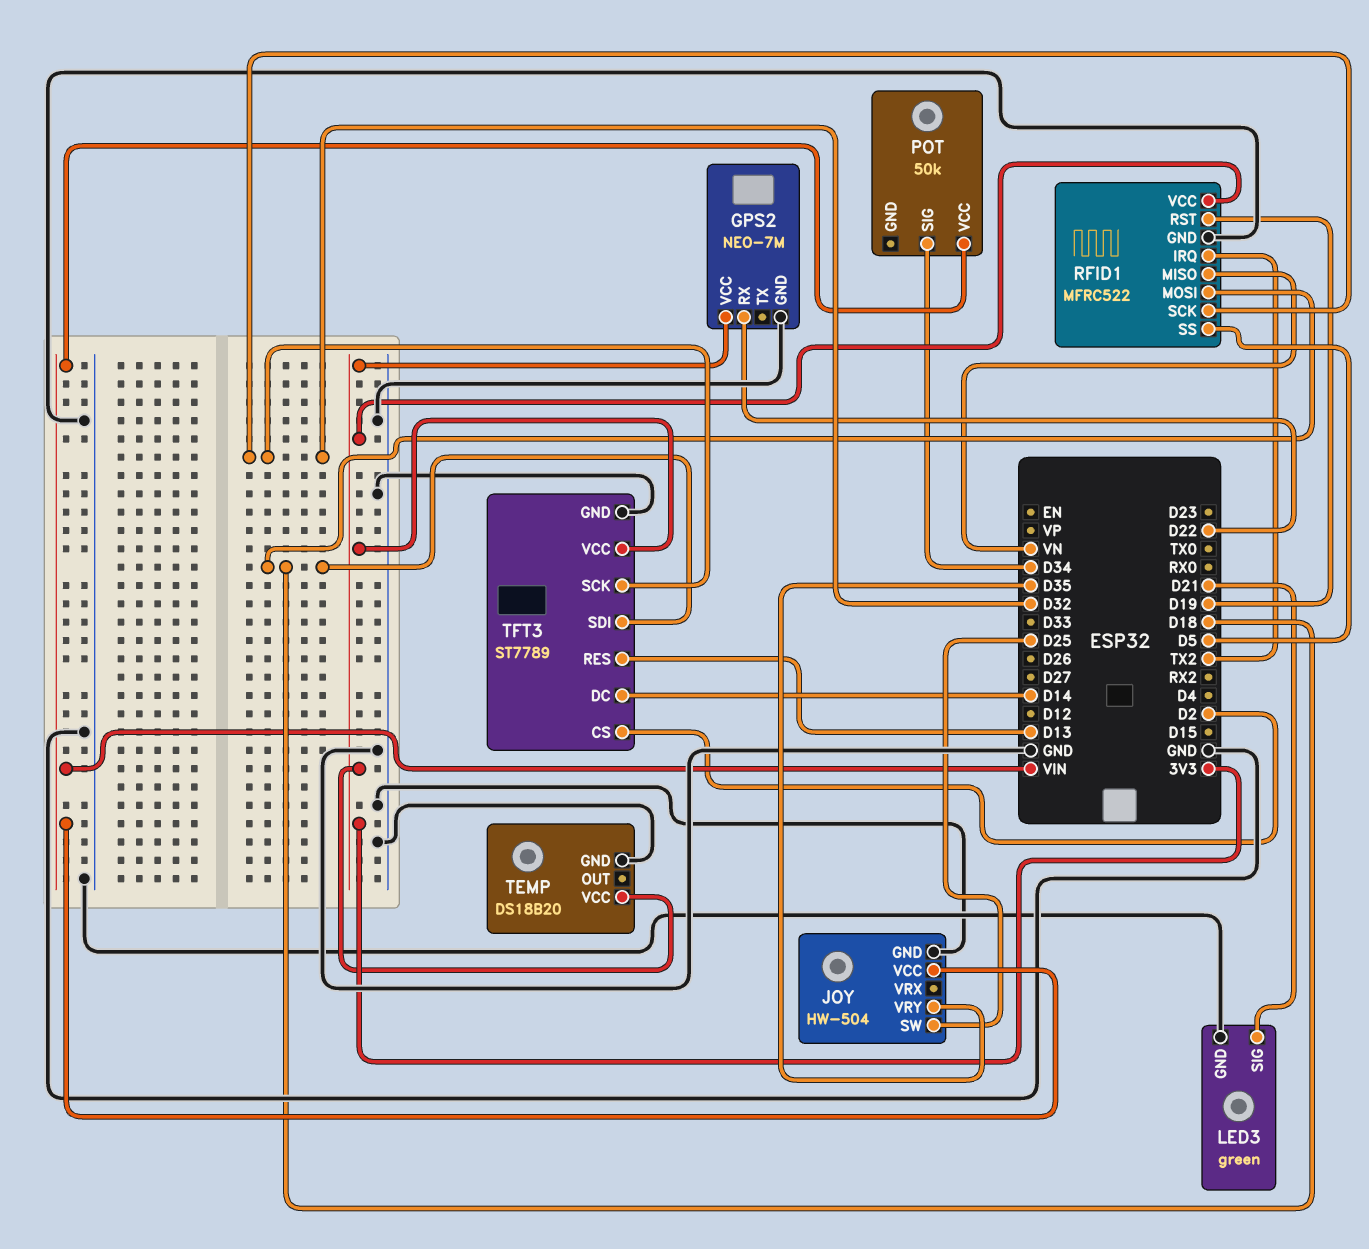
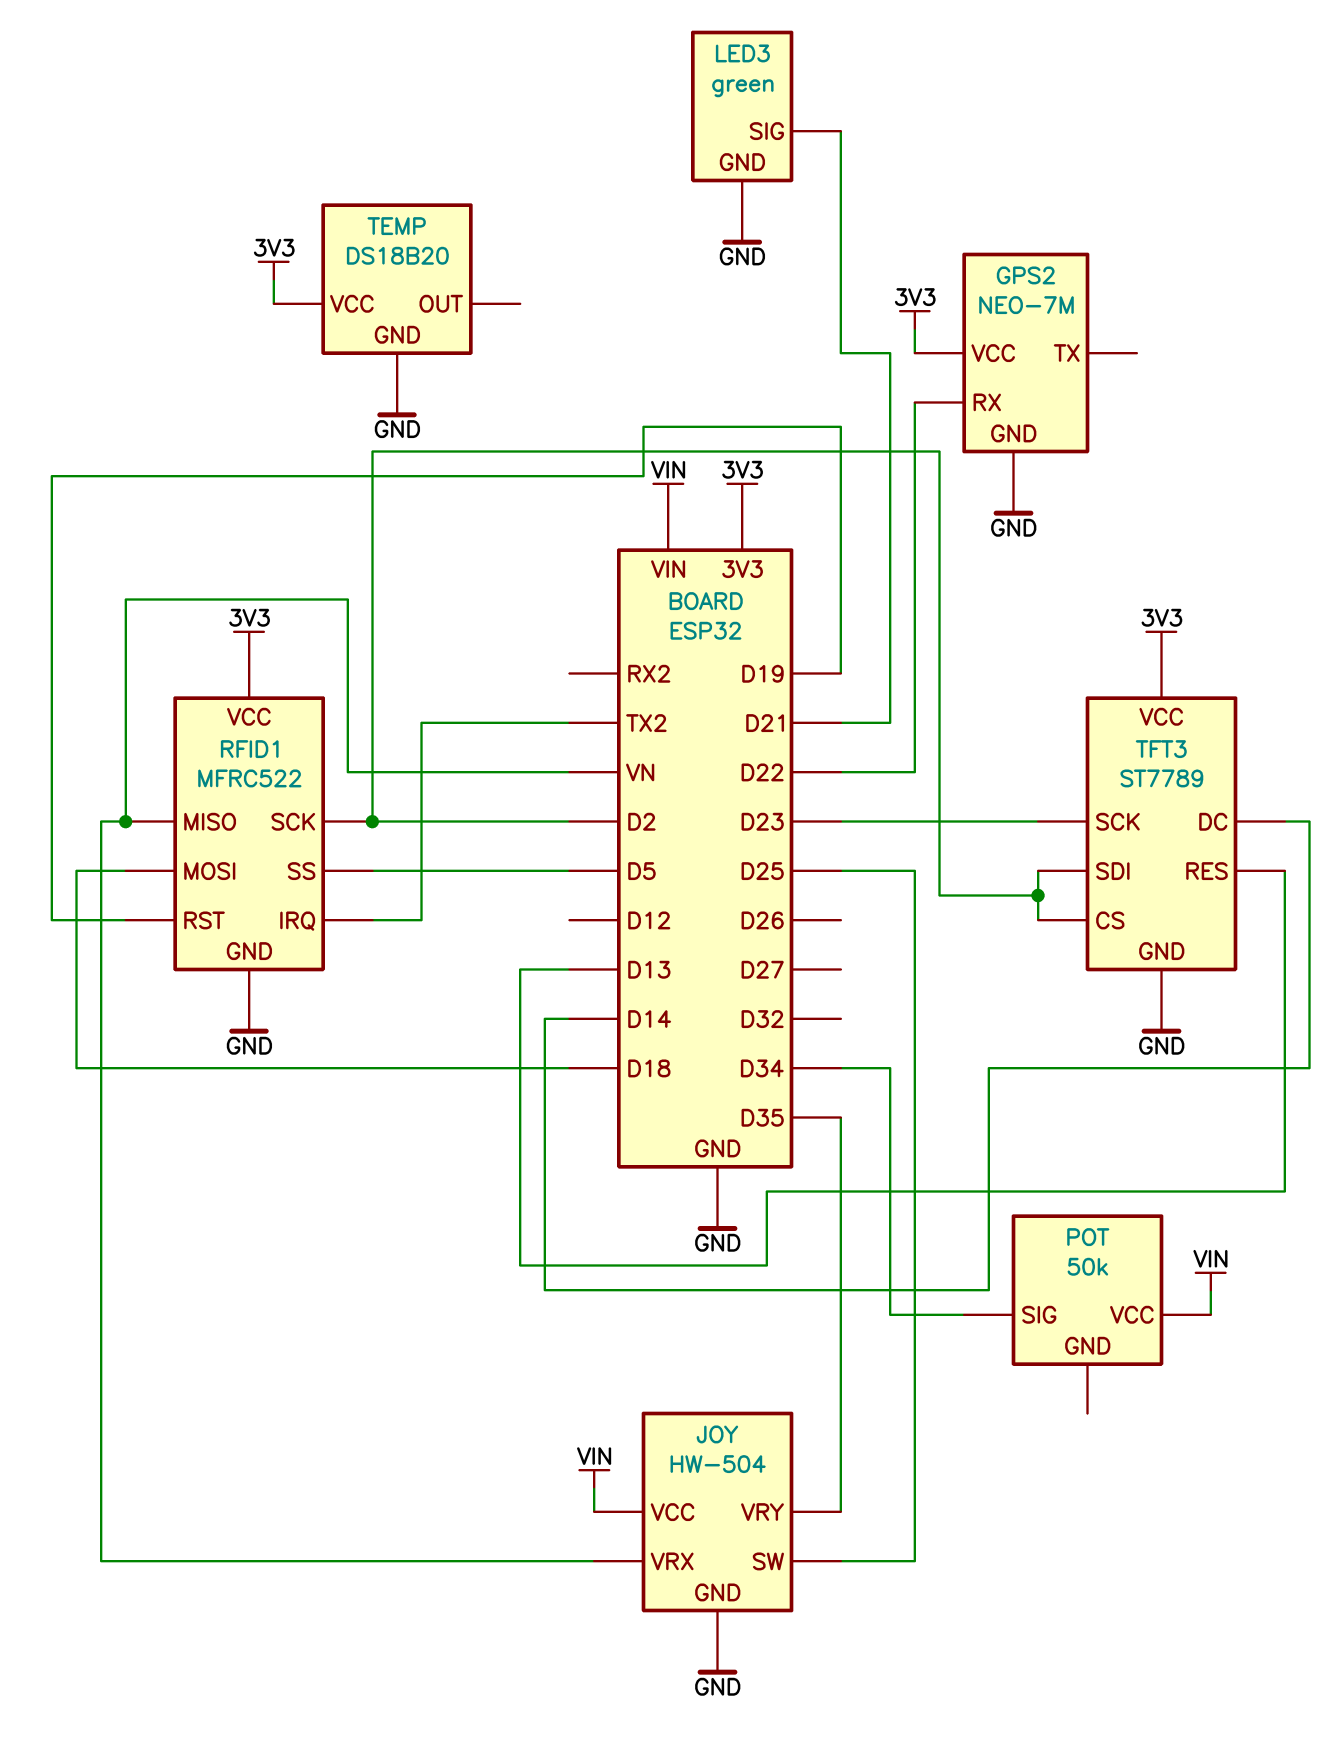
JOY pin VRX: none -> VN
RFID1 pin SCK: D32 -> D2
TFT3 pin SCK: D32 -> D23
TFT3 pin SDI: D18 -> D2

